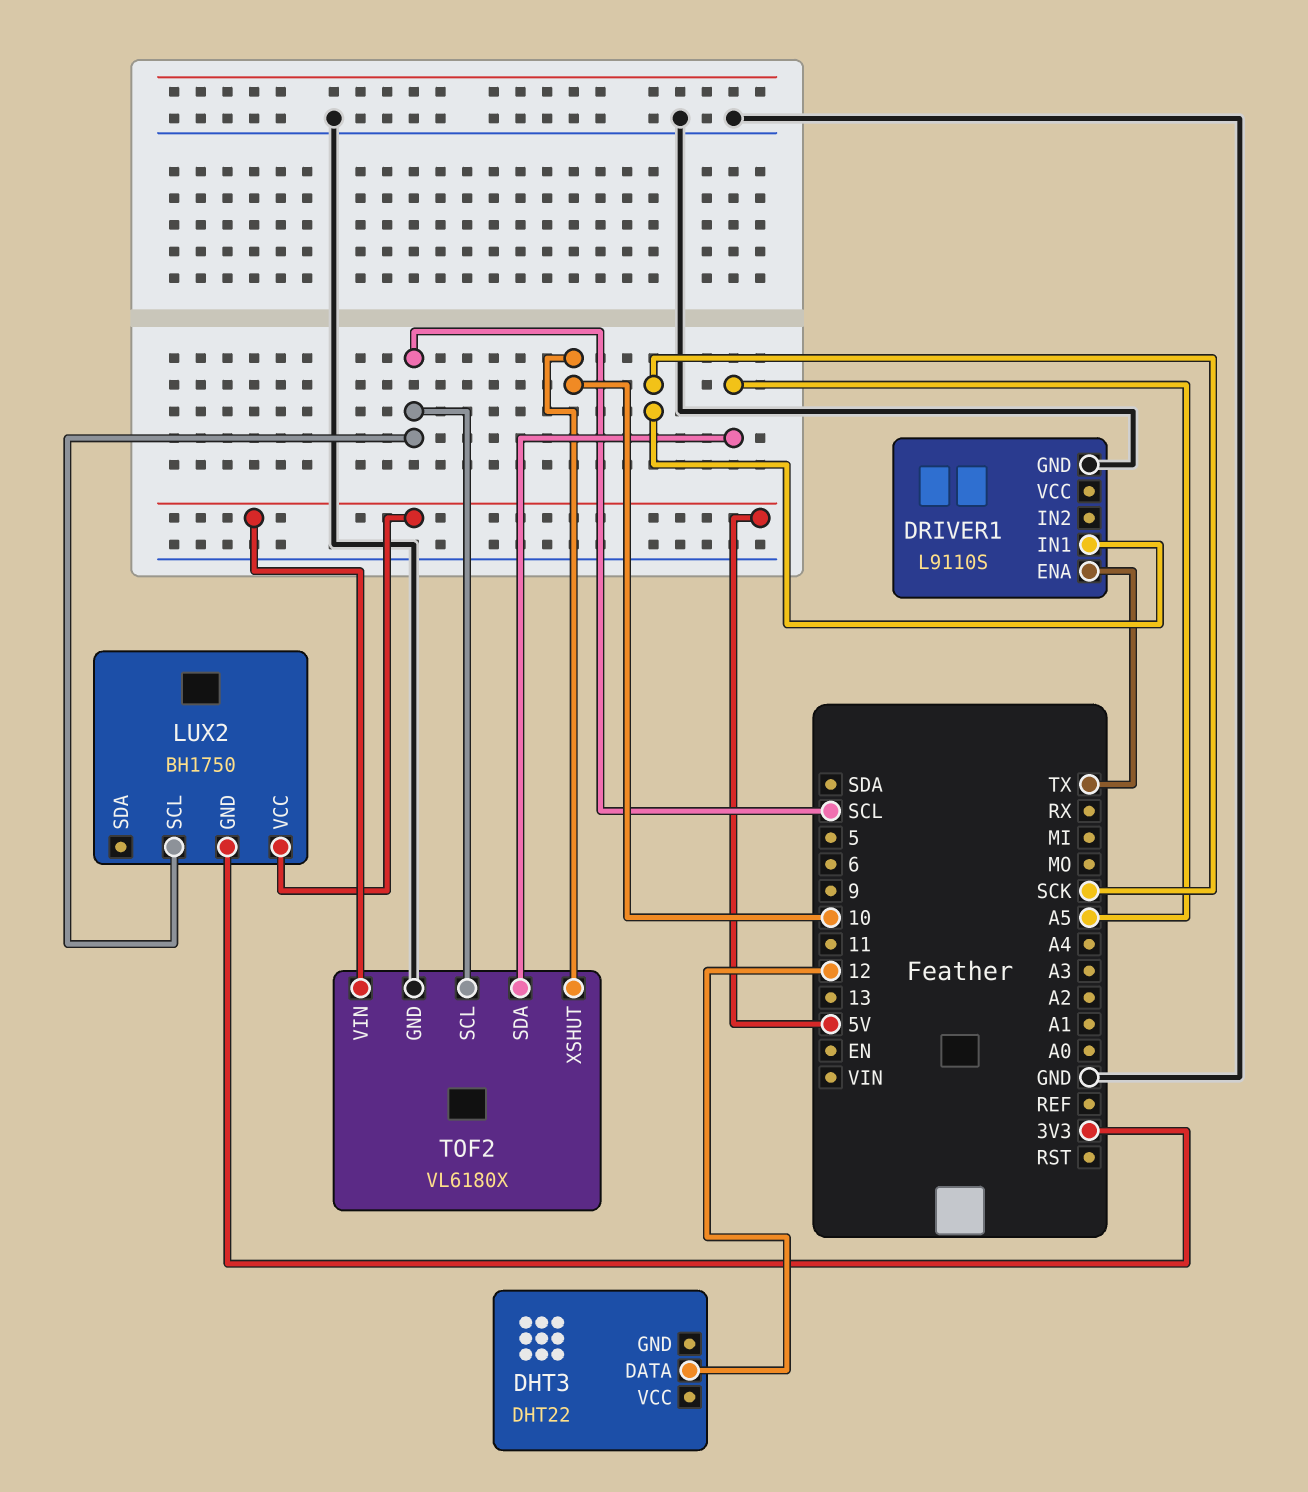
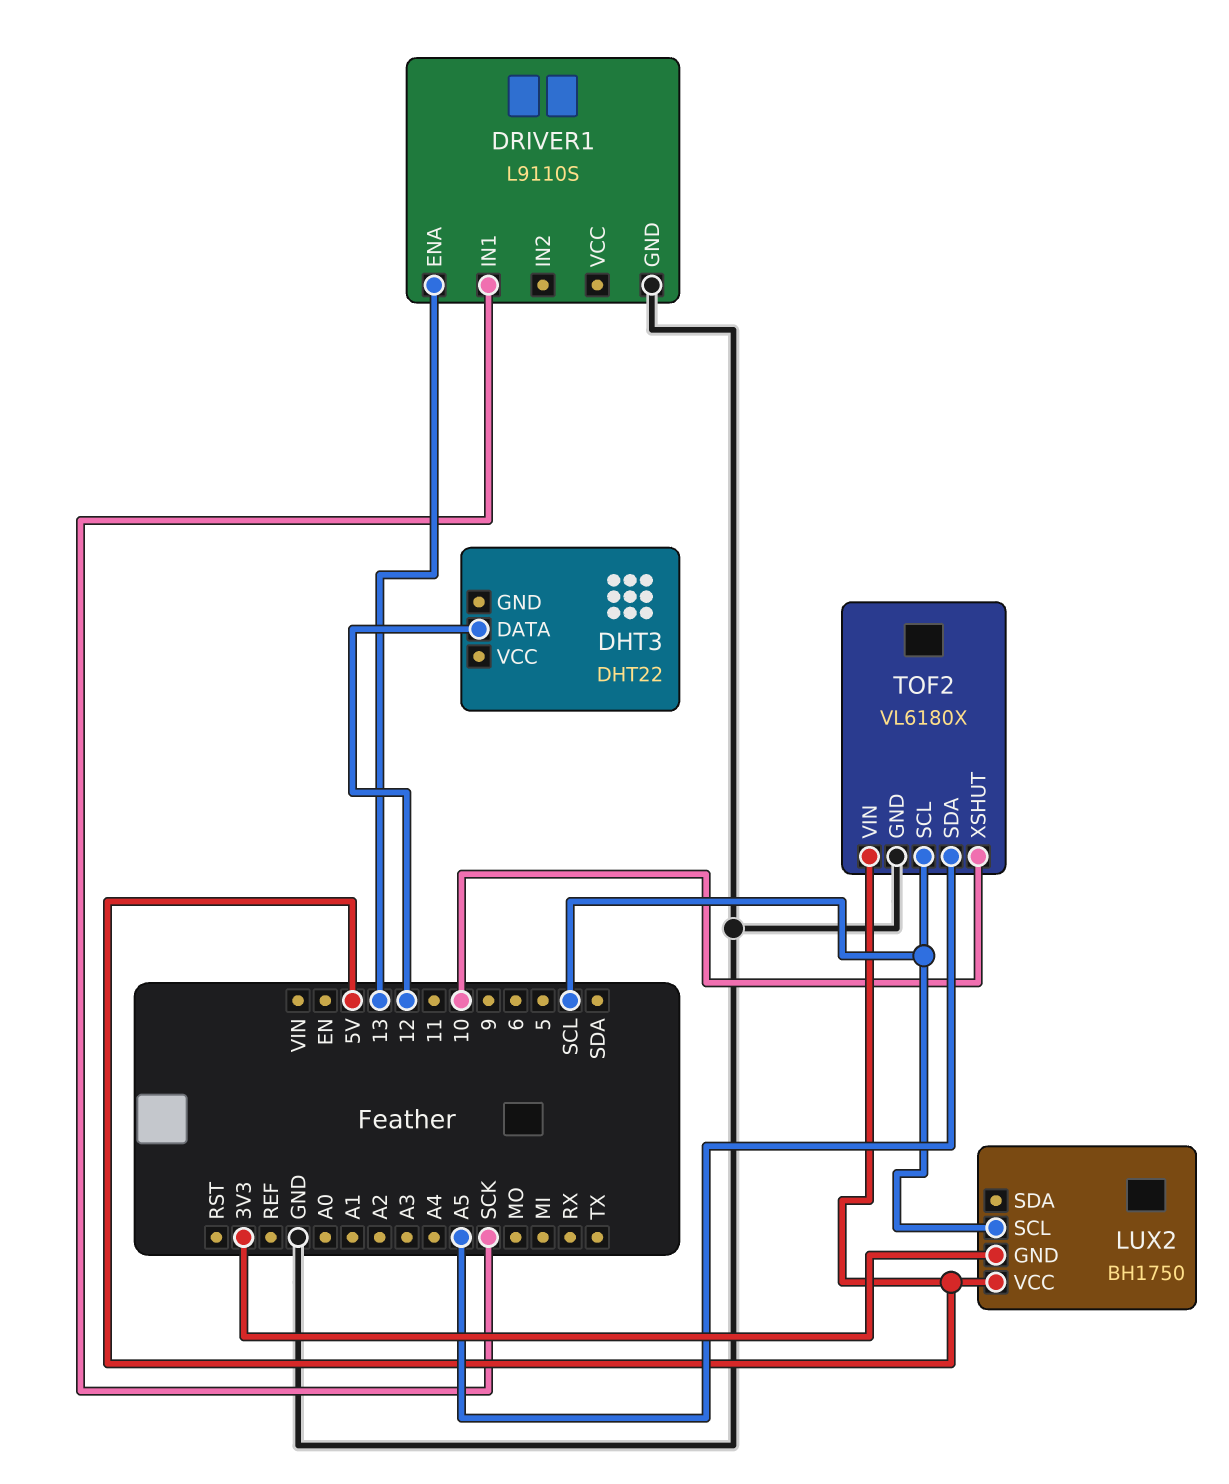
DRIVER1 pin ENA: TX -> 13

